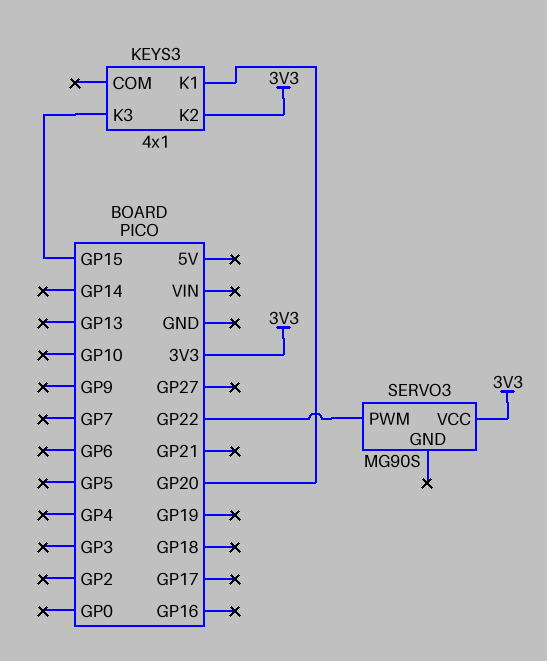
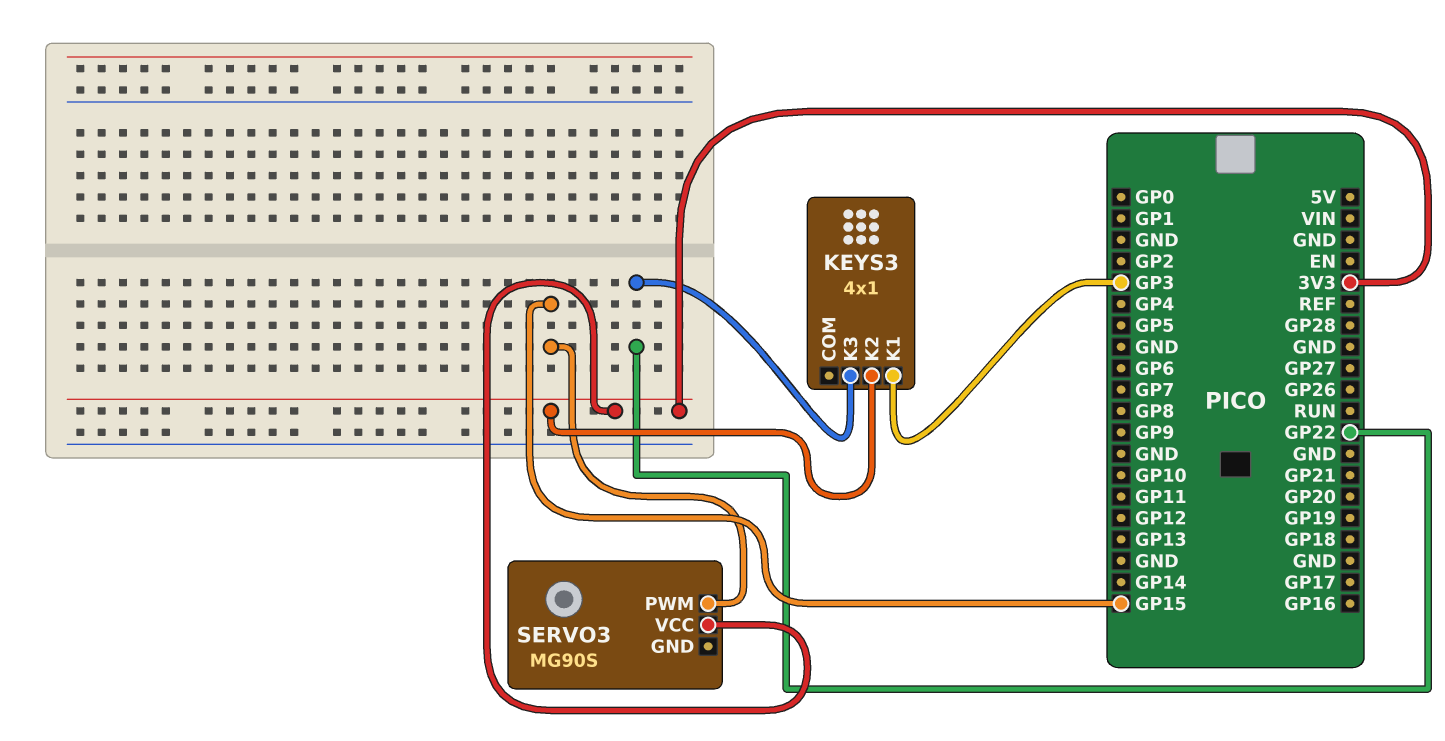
KEYS3 pin K1: GP20 -> GP3
KEYS3 pin K3: GP15 -> GP22
SERVO3 pin PWM: GP22 -> GP15

